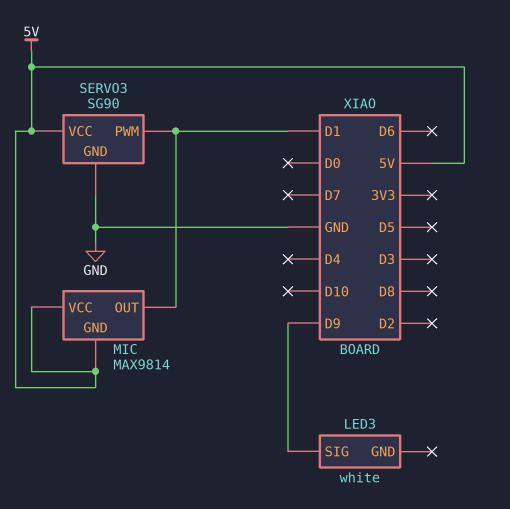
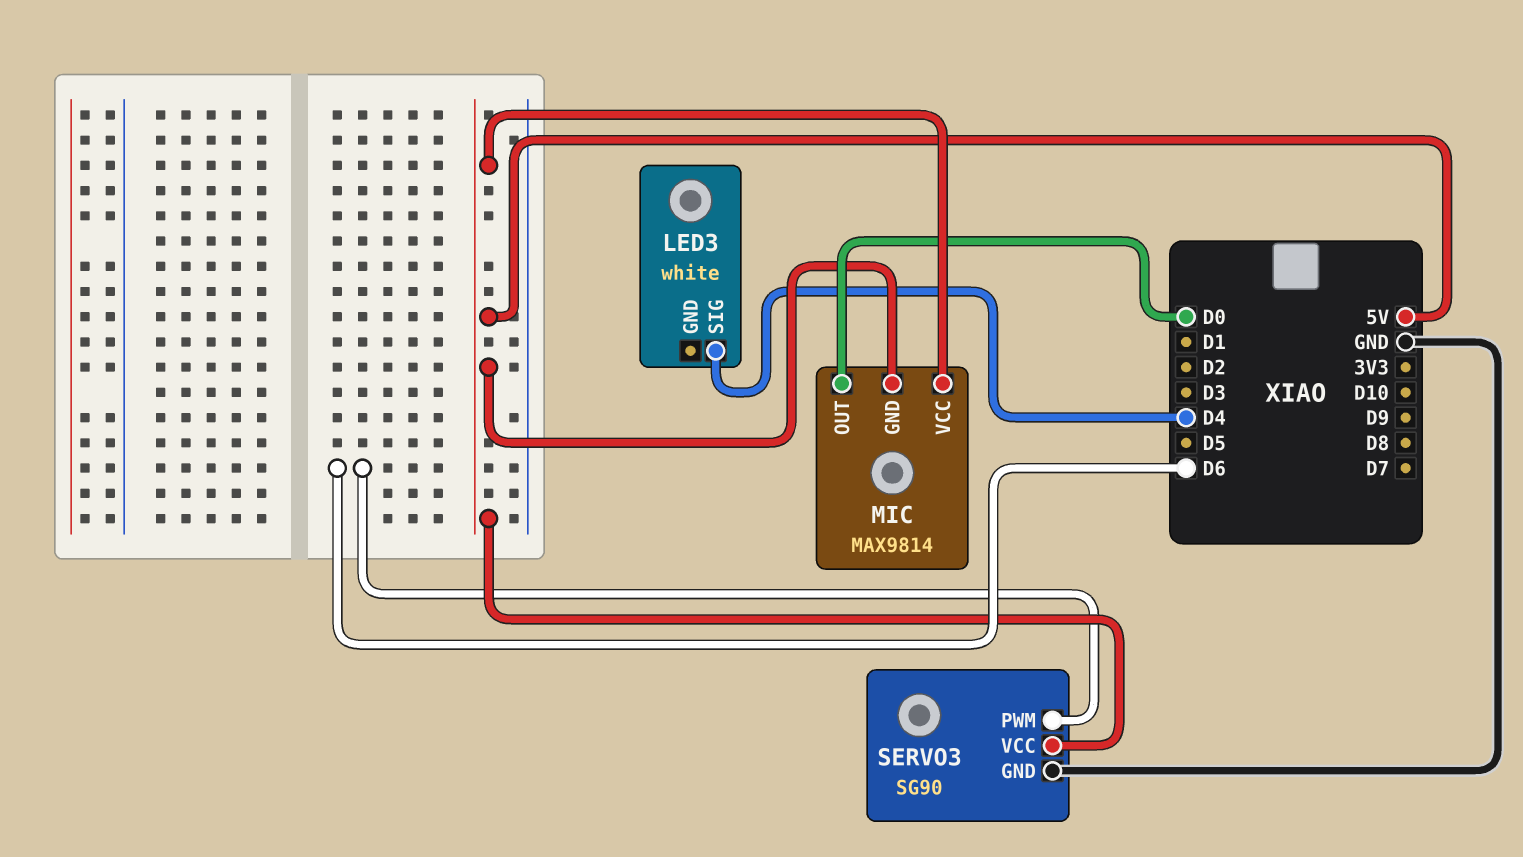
LED3 pin SIG: D9 -> D4
MIC pin OUT: D1 -> D0
SERVO3 pin PWM: D1 -> D6

